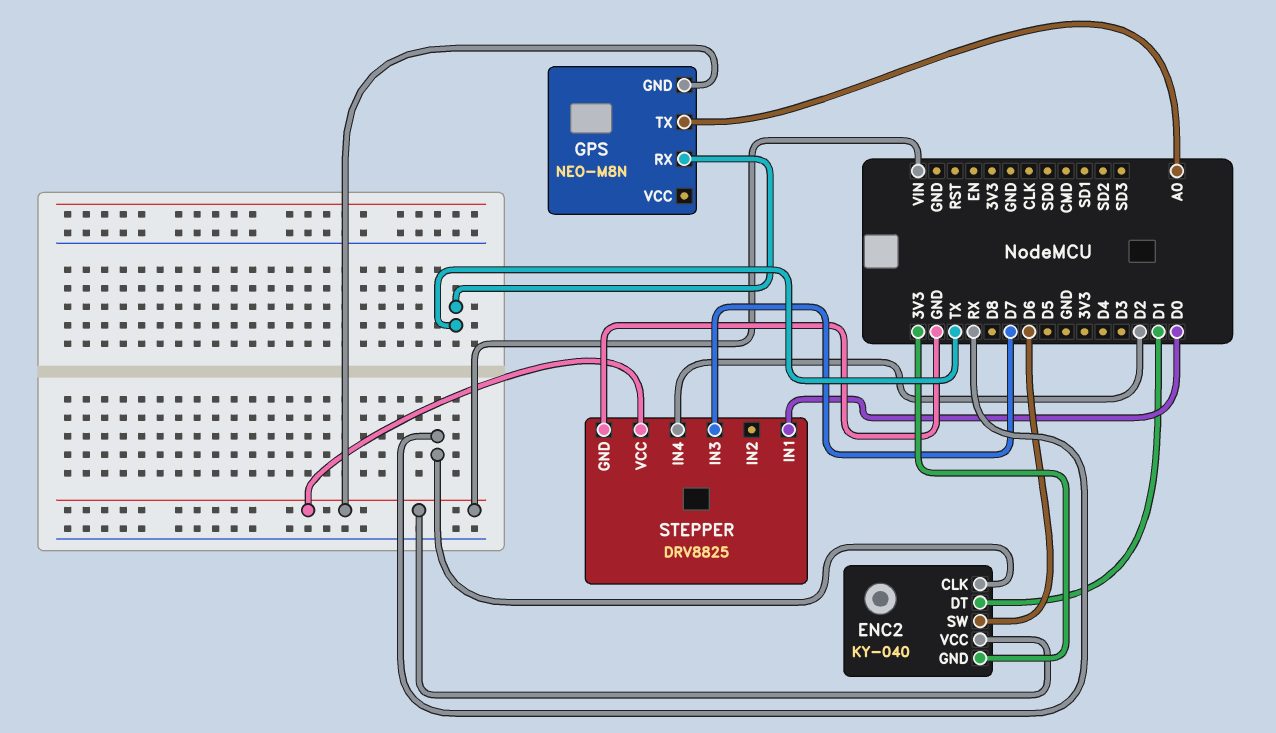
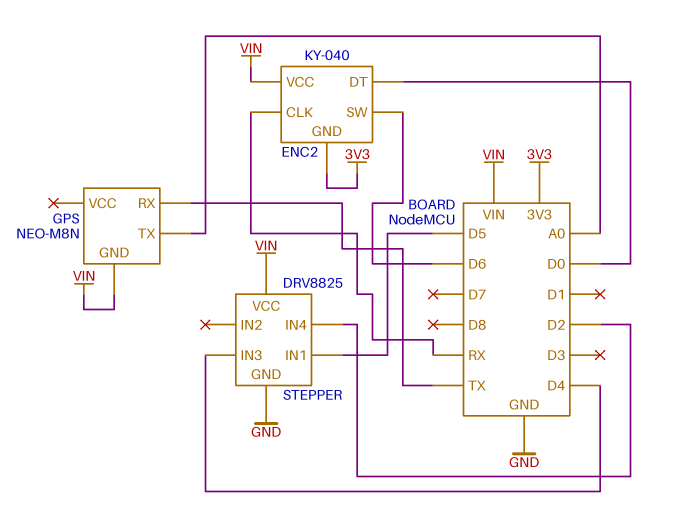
ENC2 pin DT: D1 -> D0
STEPPER pin IN1: D0 -> D5
STEPPER pin IN3: D7 -> D4

